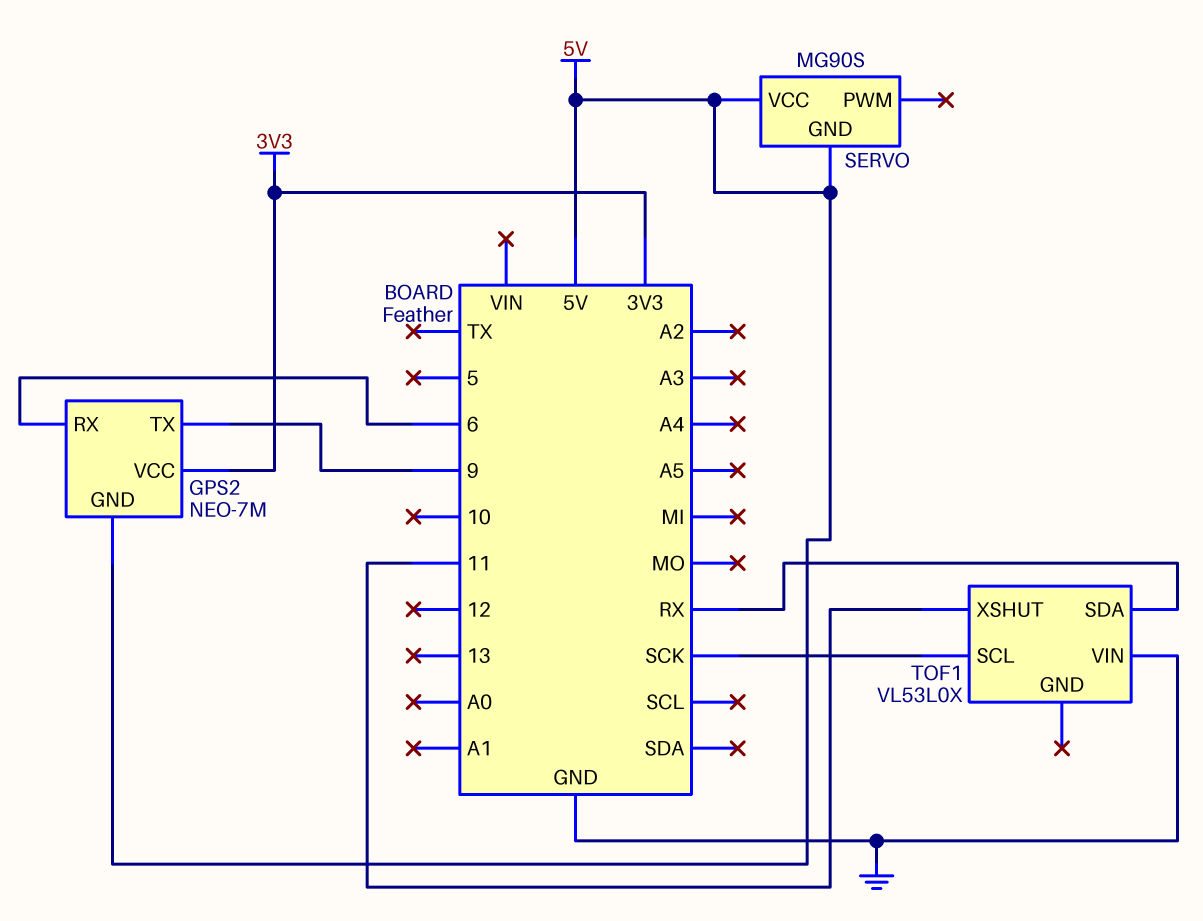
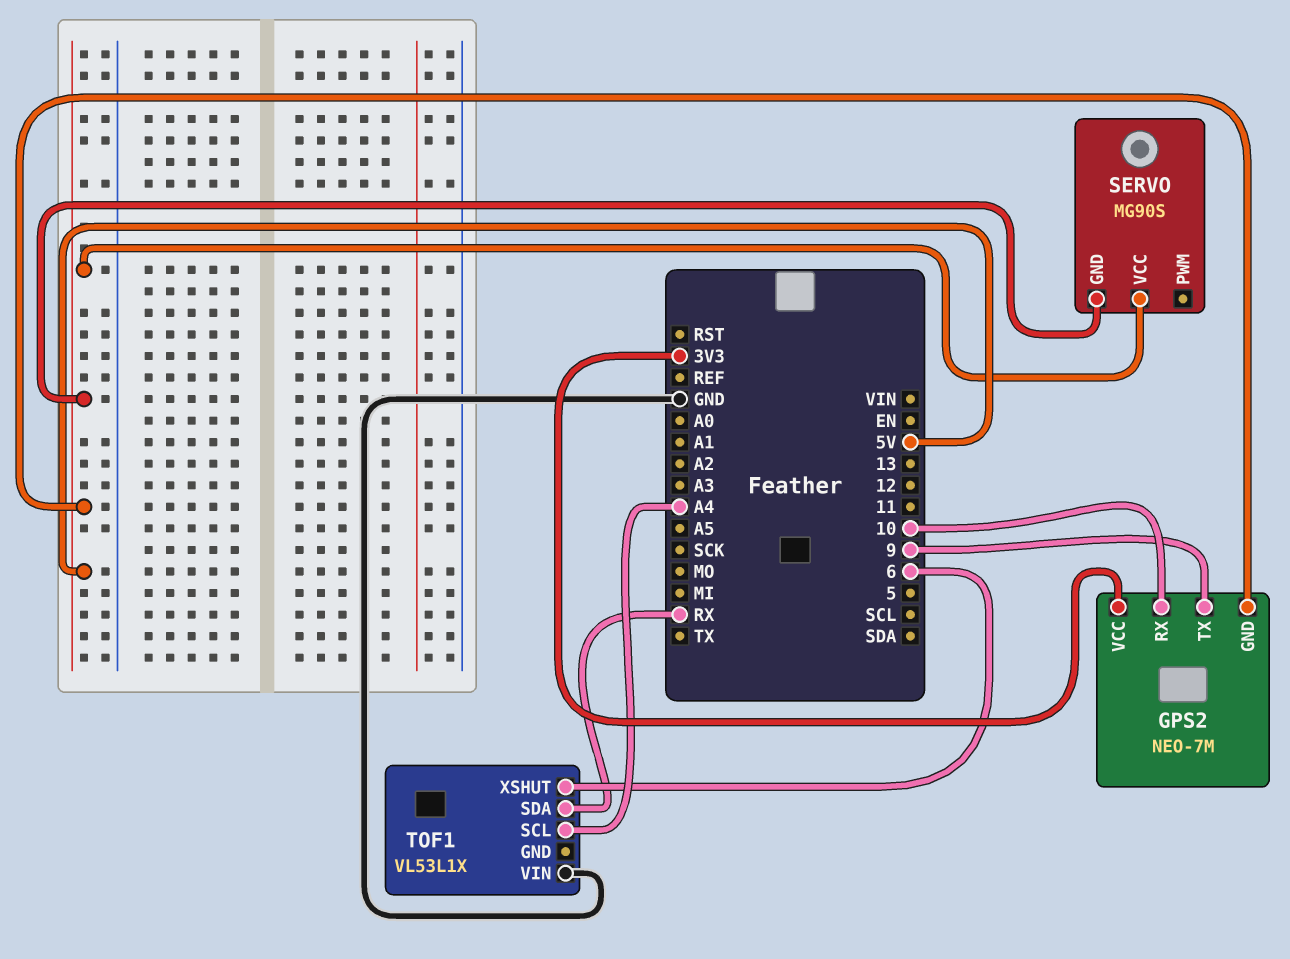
GPS2 pin RX: 6 -> 10
TOF1: VL53L0X -> VL53L1X
TOF1 pin SCL: SCK -> A4
TOF1 pin XSHUT: 11 -> 6

